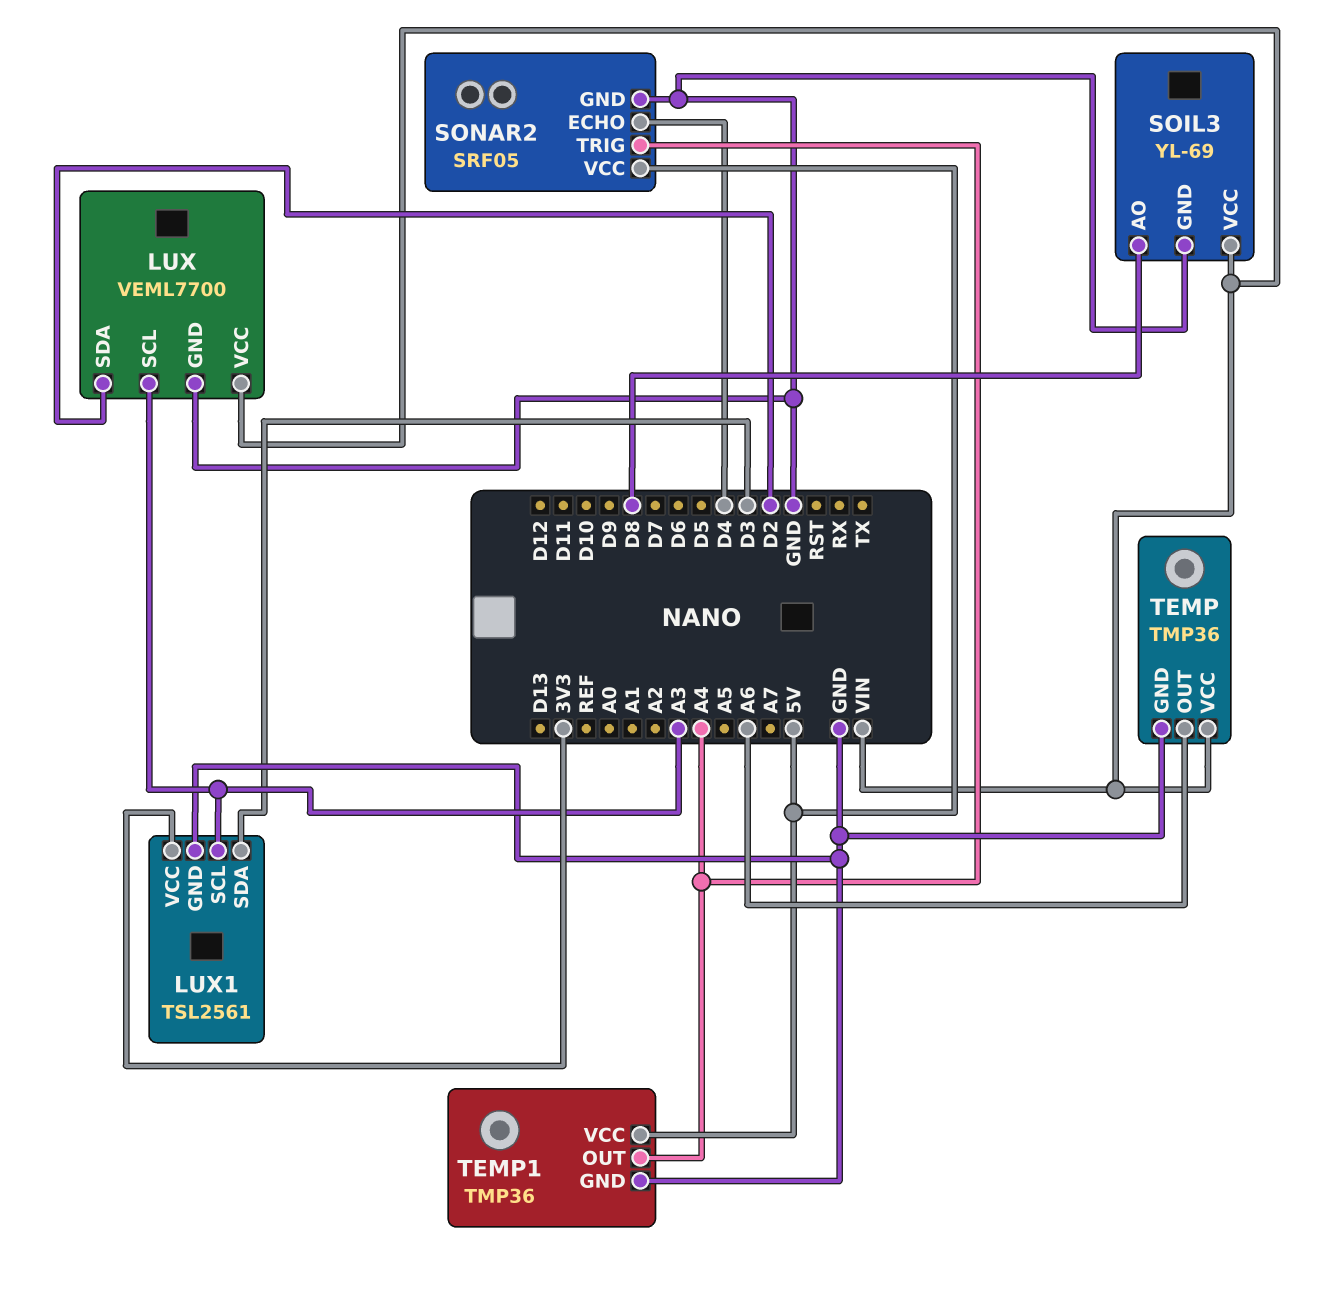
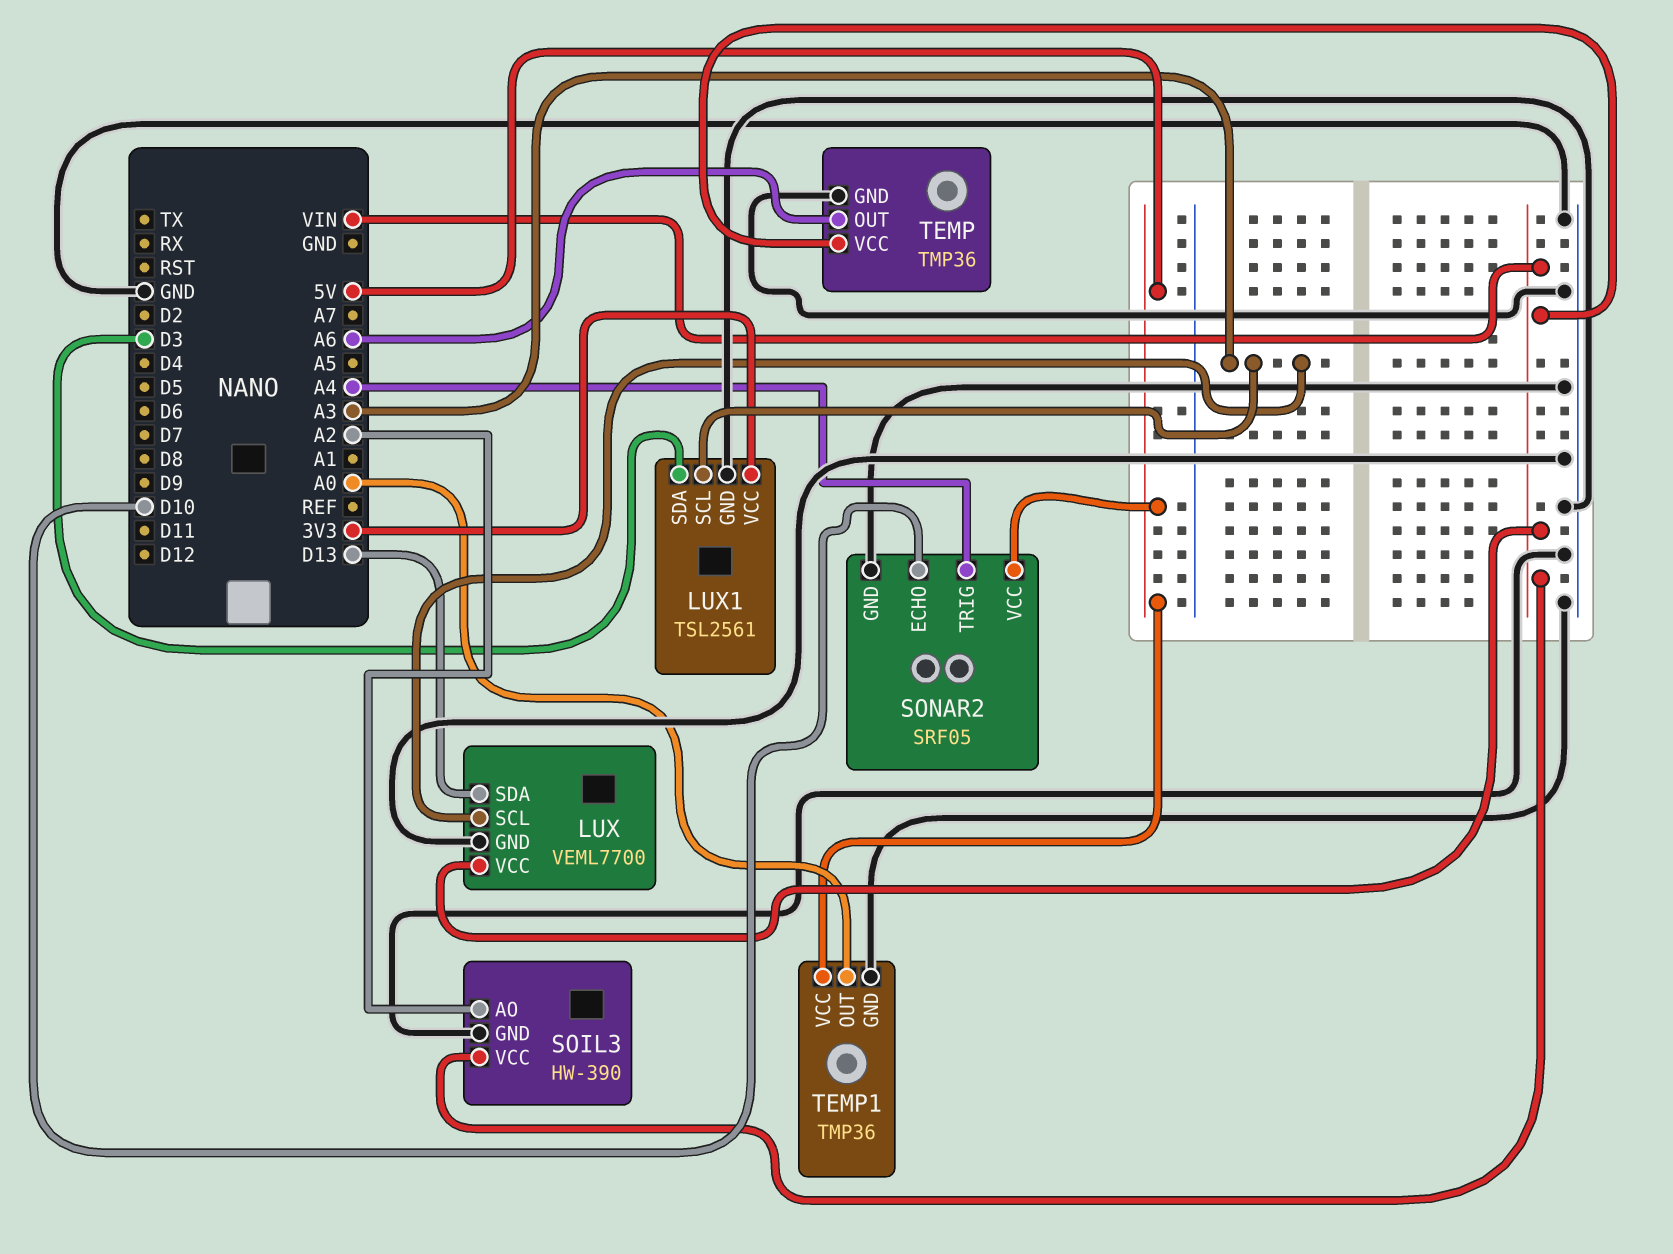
LUX pin SDA: D2 -> D13
SOIL3: YL-69 -> HW-390
SOIL3 pin AO: D8 -> A2
SONAR2 pin ECHO: D4 -> D10
TEMP1 pin OUT: A4 -> A0

